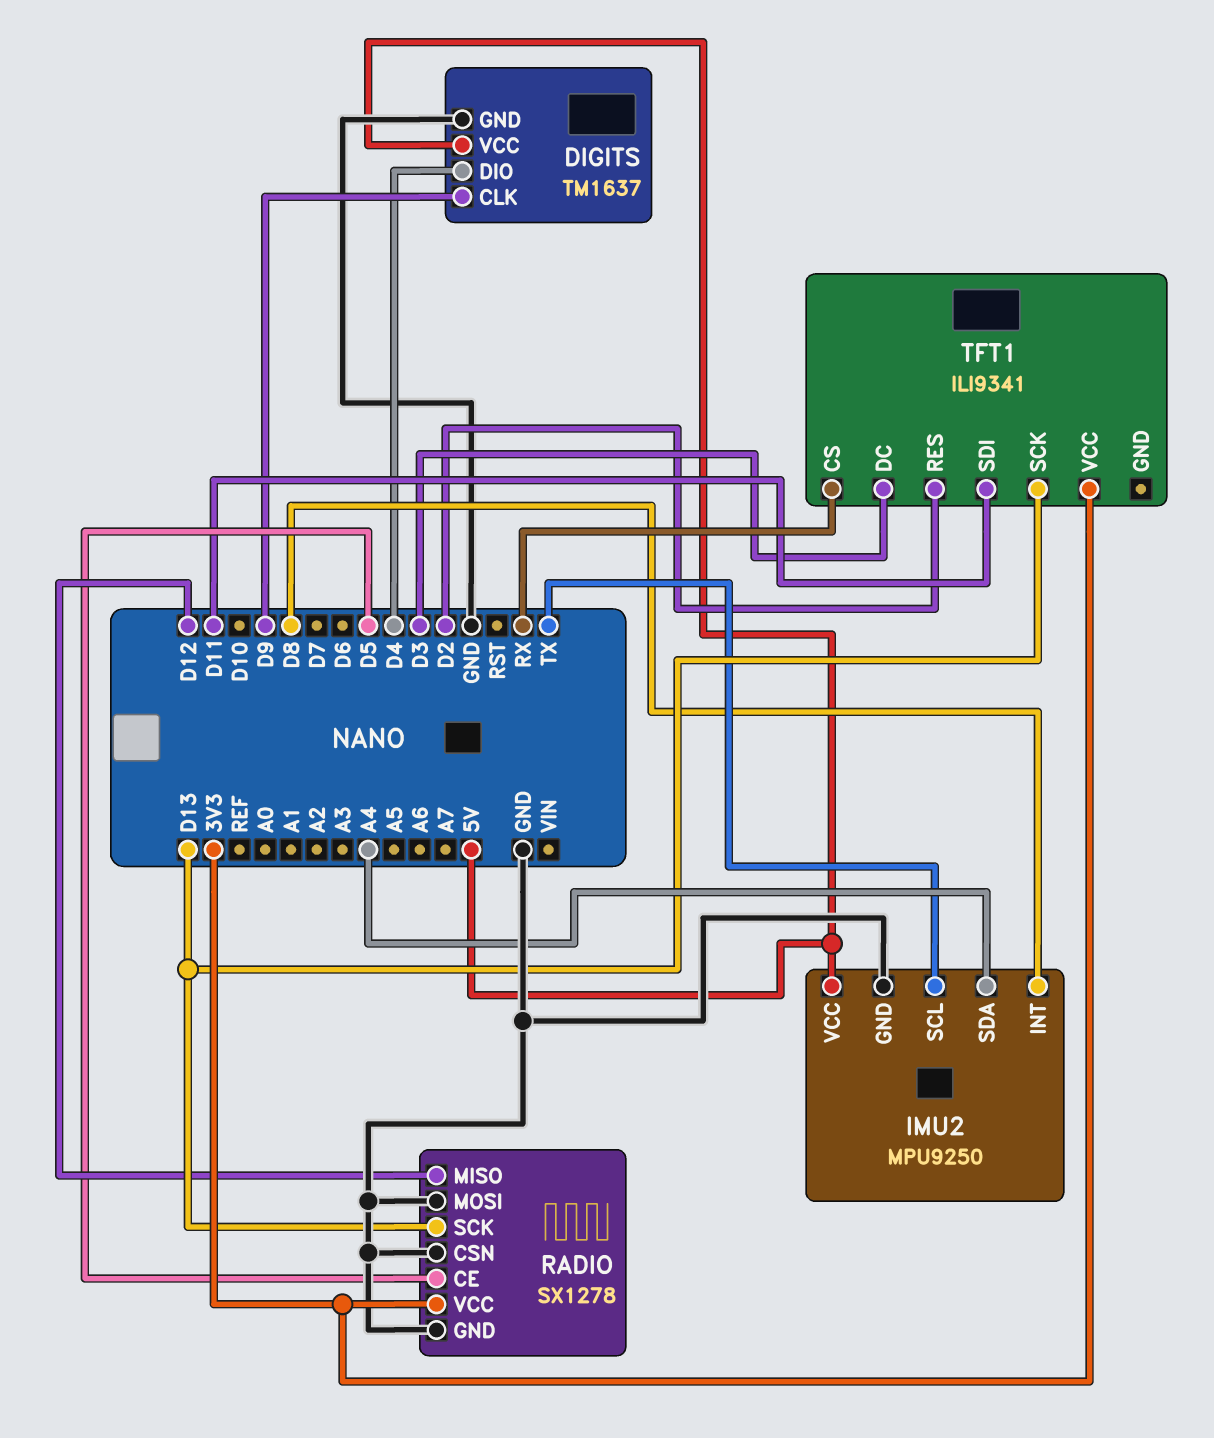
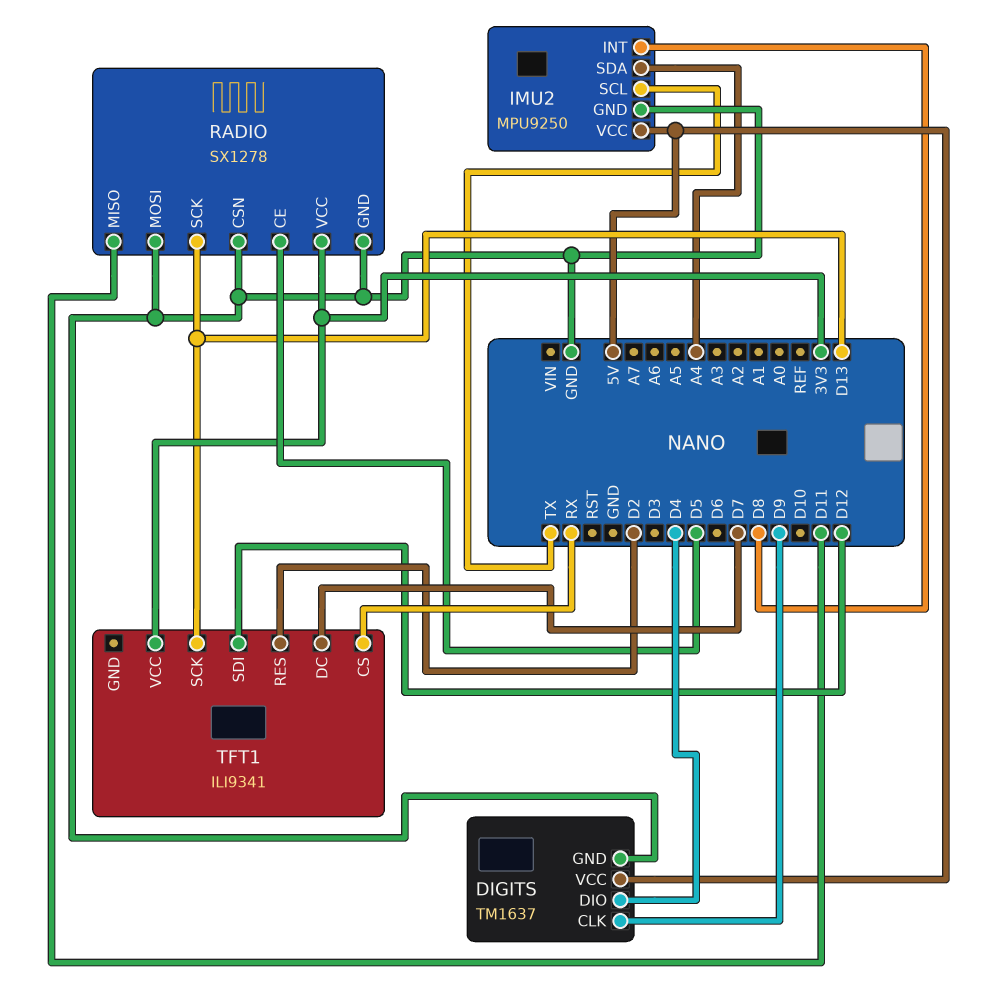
RADIO pin MISO: D12 -> D11
TFT1 pin DC: D3 -> D7
TFT1 pin SDI: D11 -> D12

